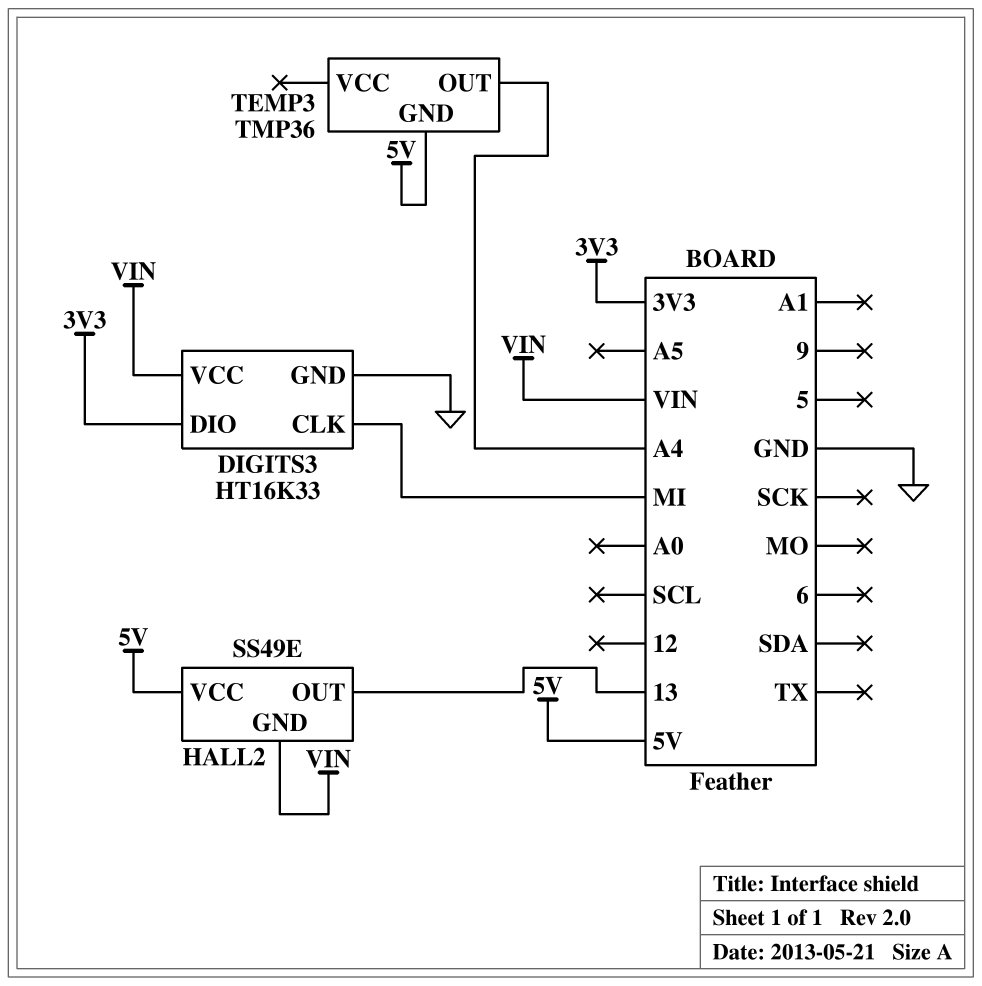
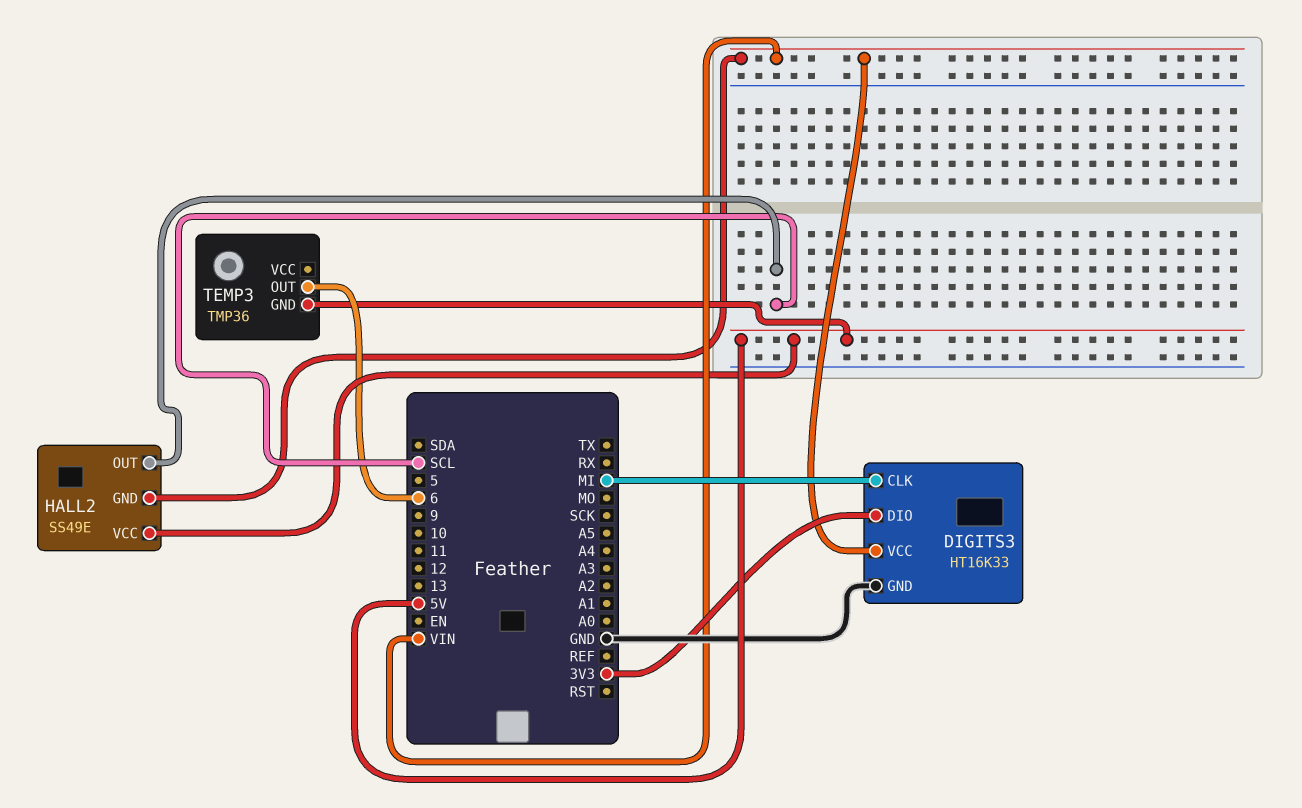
HALL2 pin OUT: 13 -> SCL
TEMP3 pin OUT: A4 -> 6

